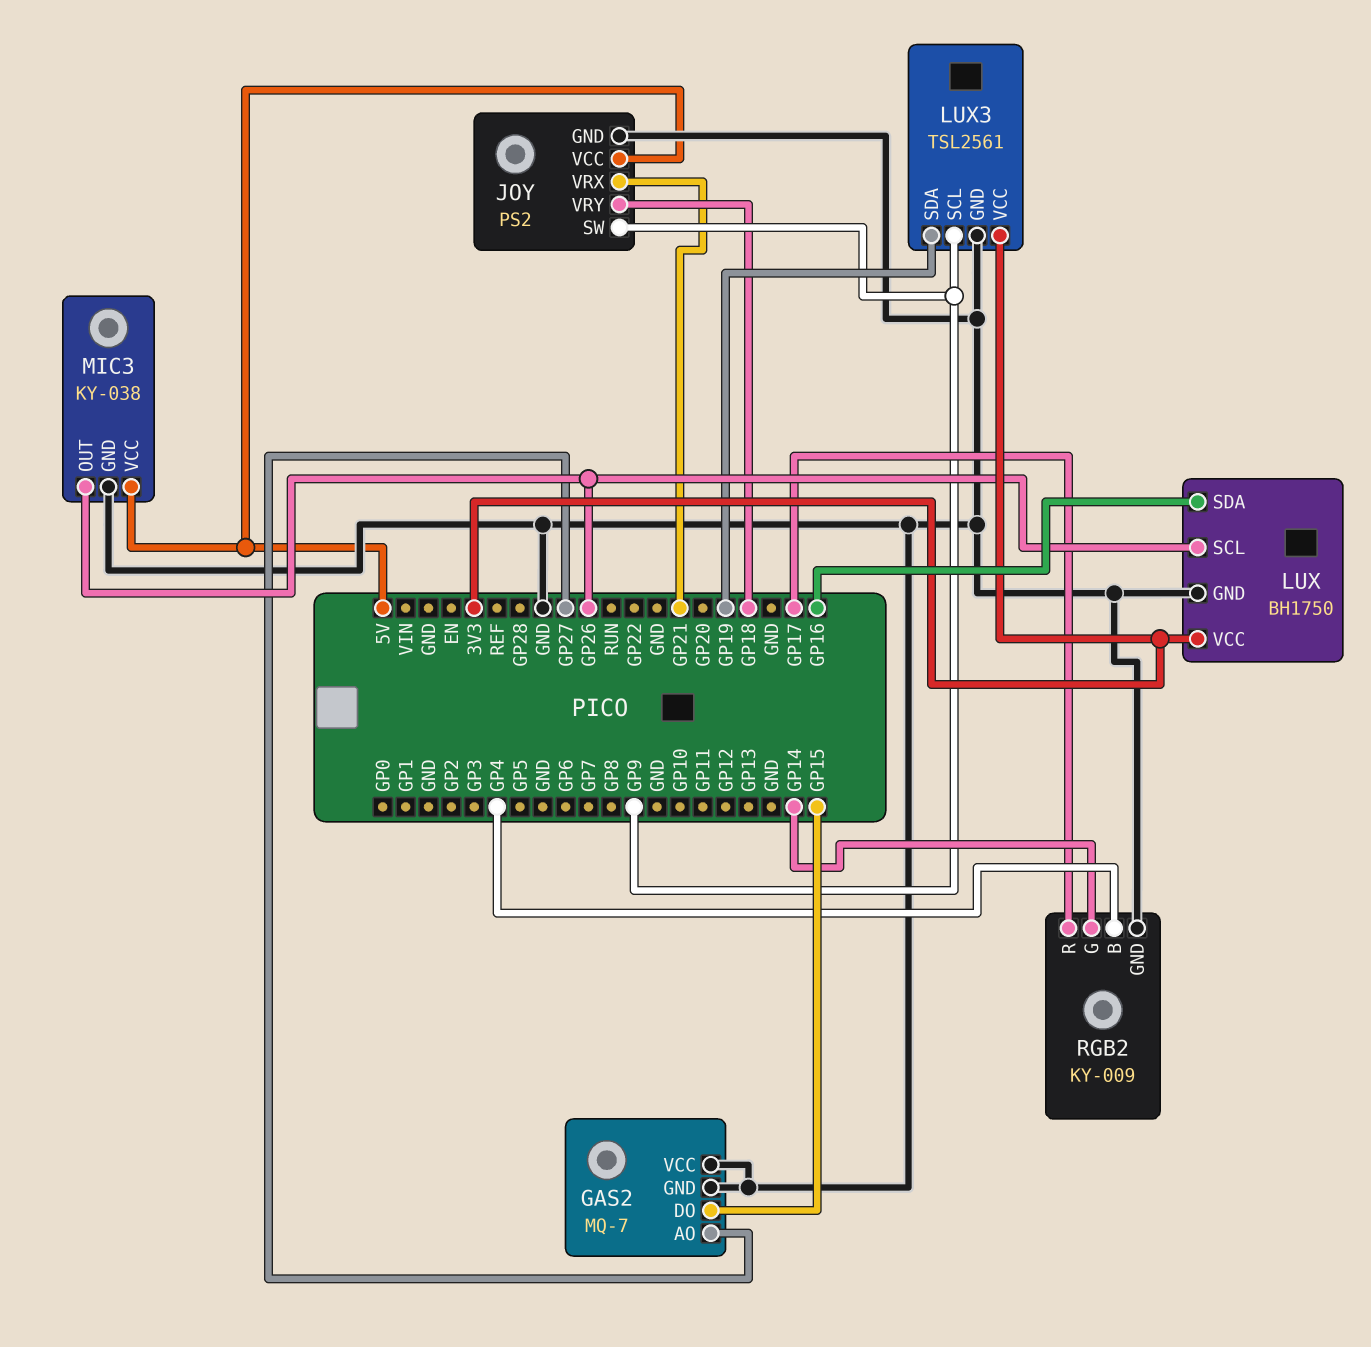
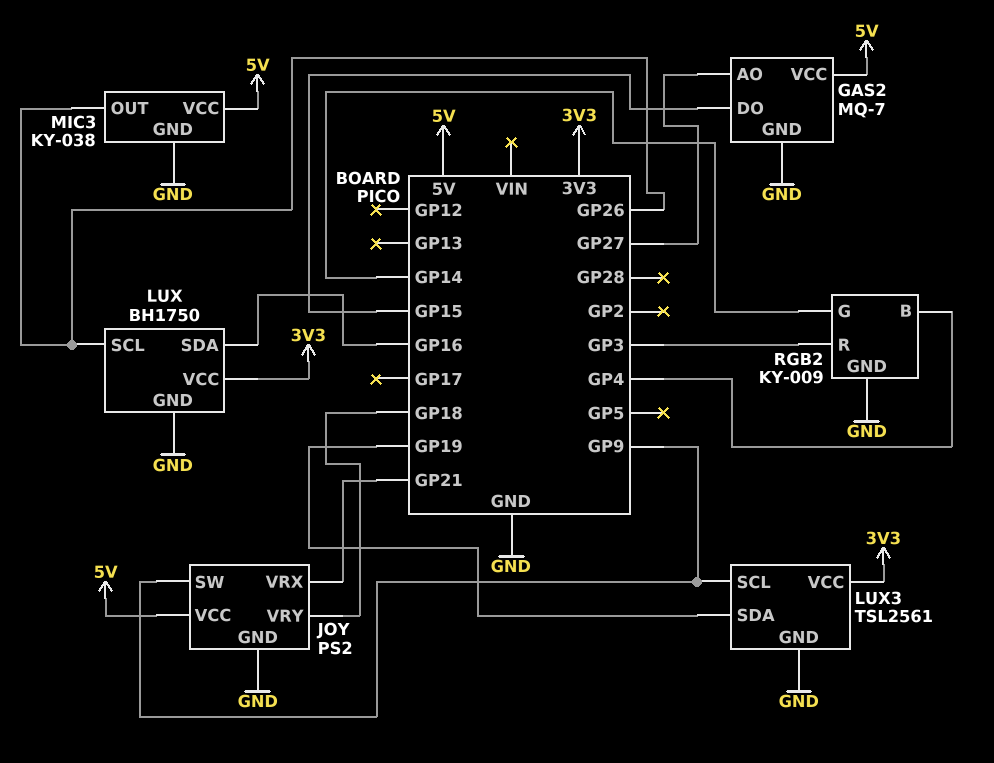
GAS2 pin VCC: GND -> 5V
RGB2 pin R: GP17 -> GP3

